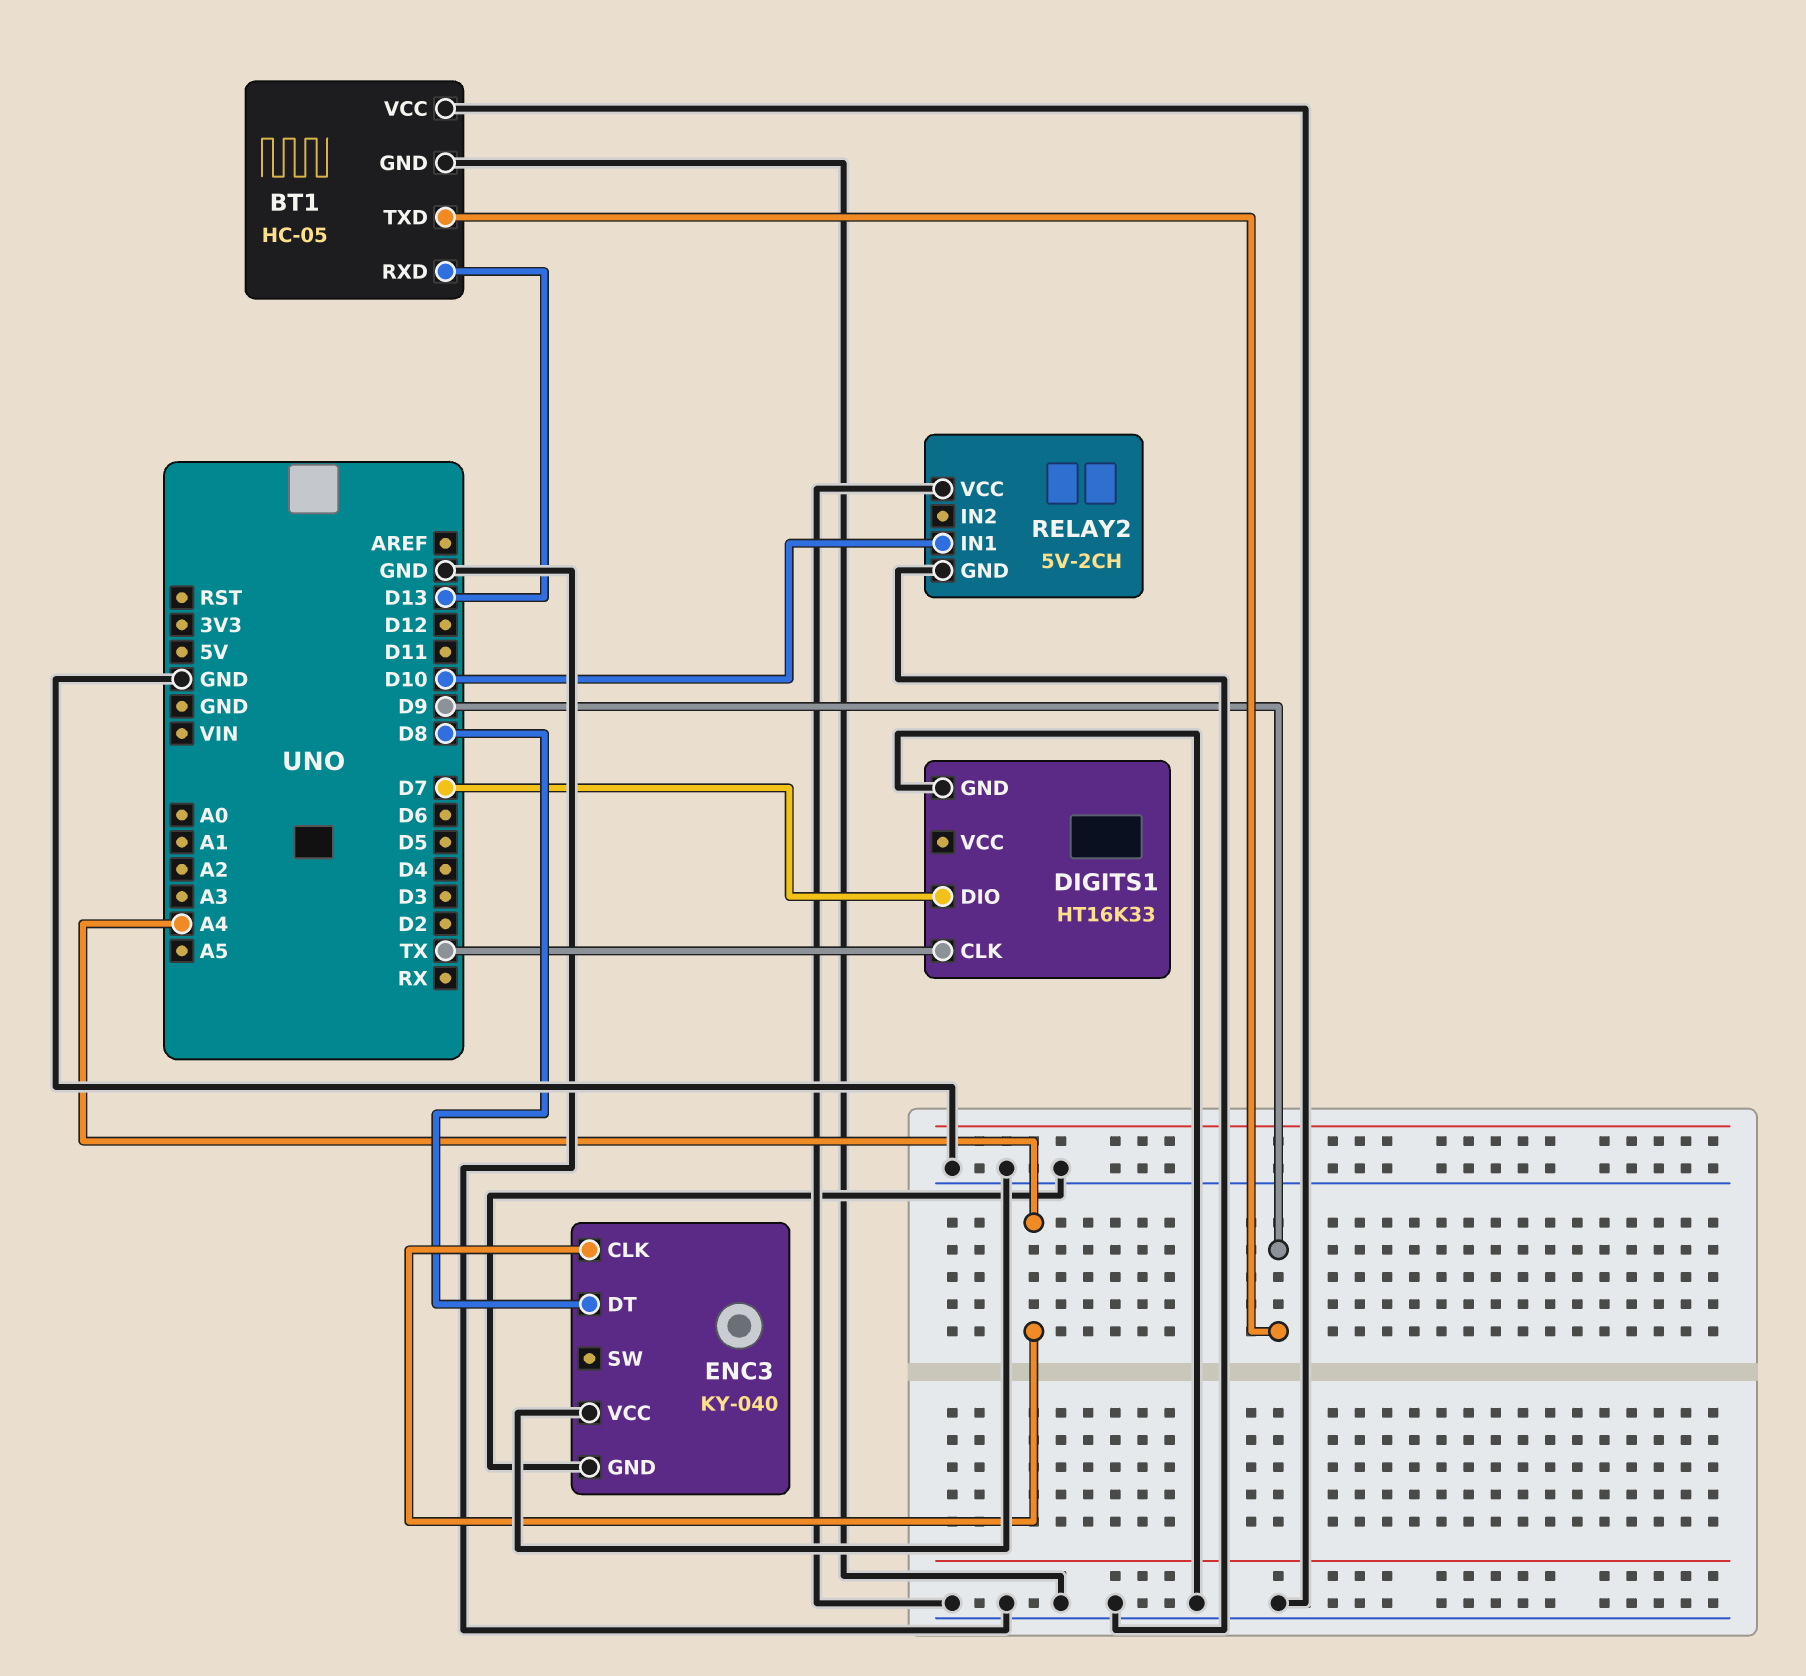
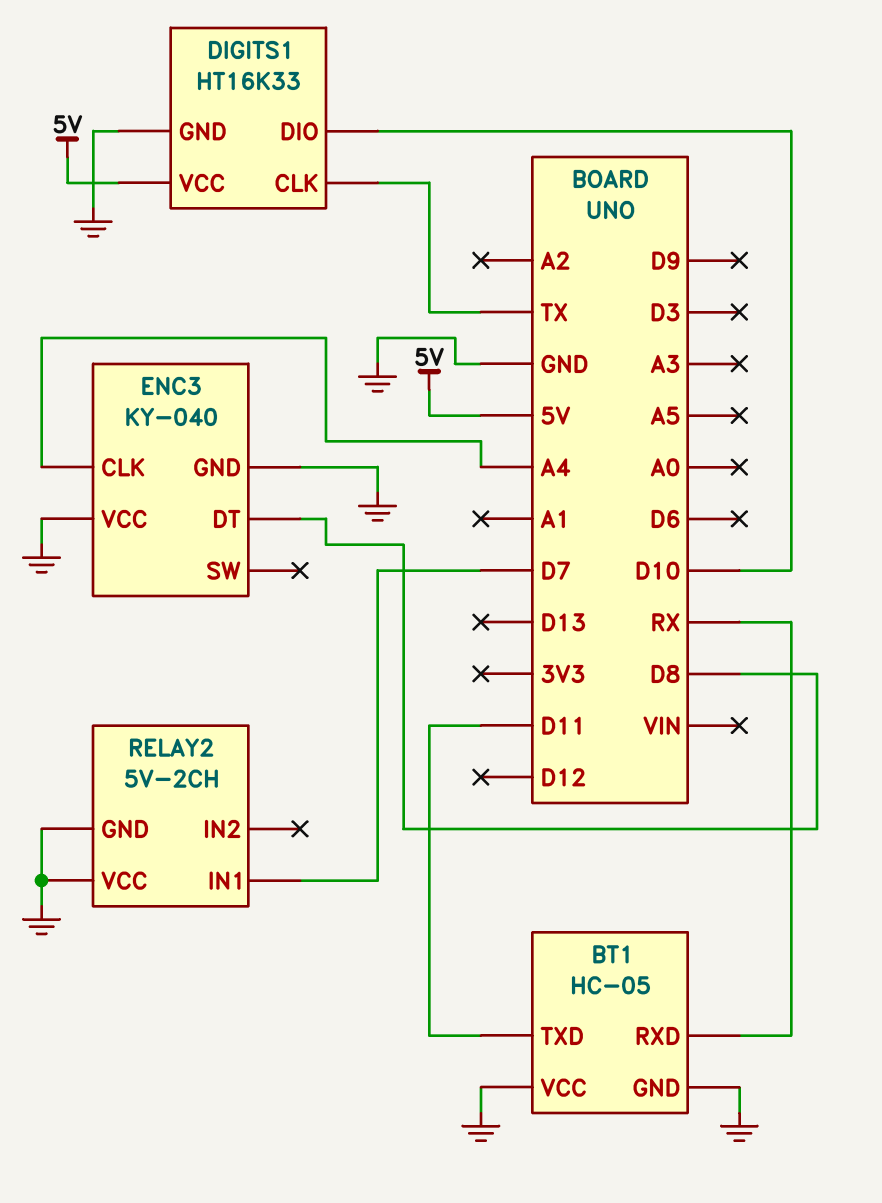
BT1 pin RXD: D13 -> RX
BT1 pin TXD: D9 -> D11
DIGITS1 pin DIO: D7 -> D10
DIGITS1 pin VCC: none -> 5V
RELAY2 pin IN1: D10 -> D7

